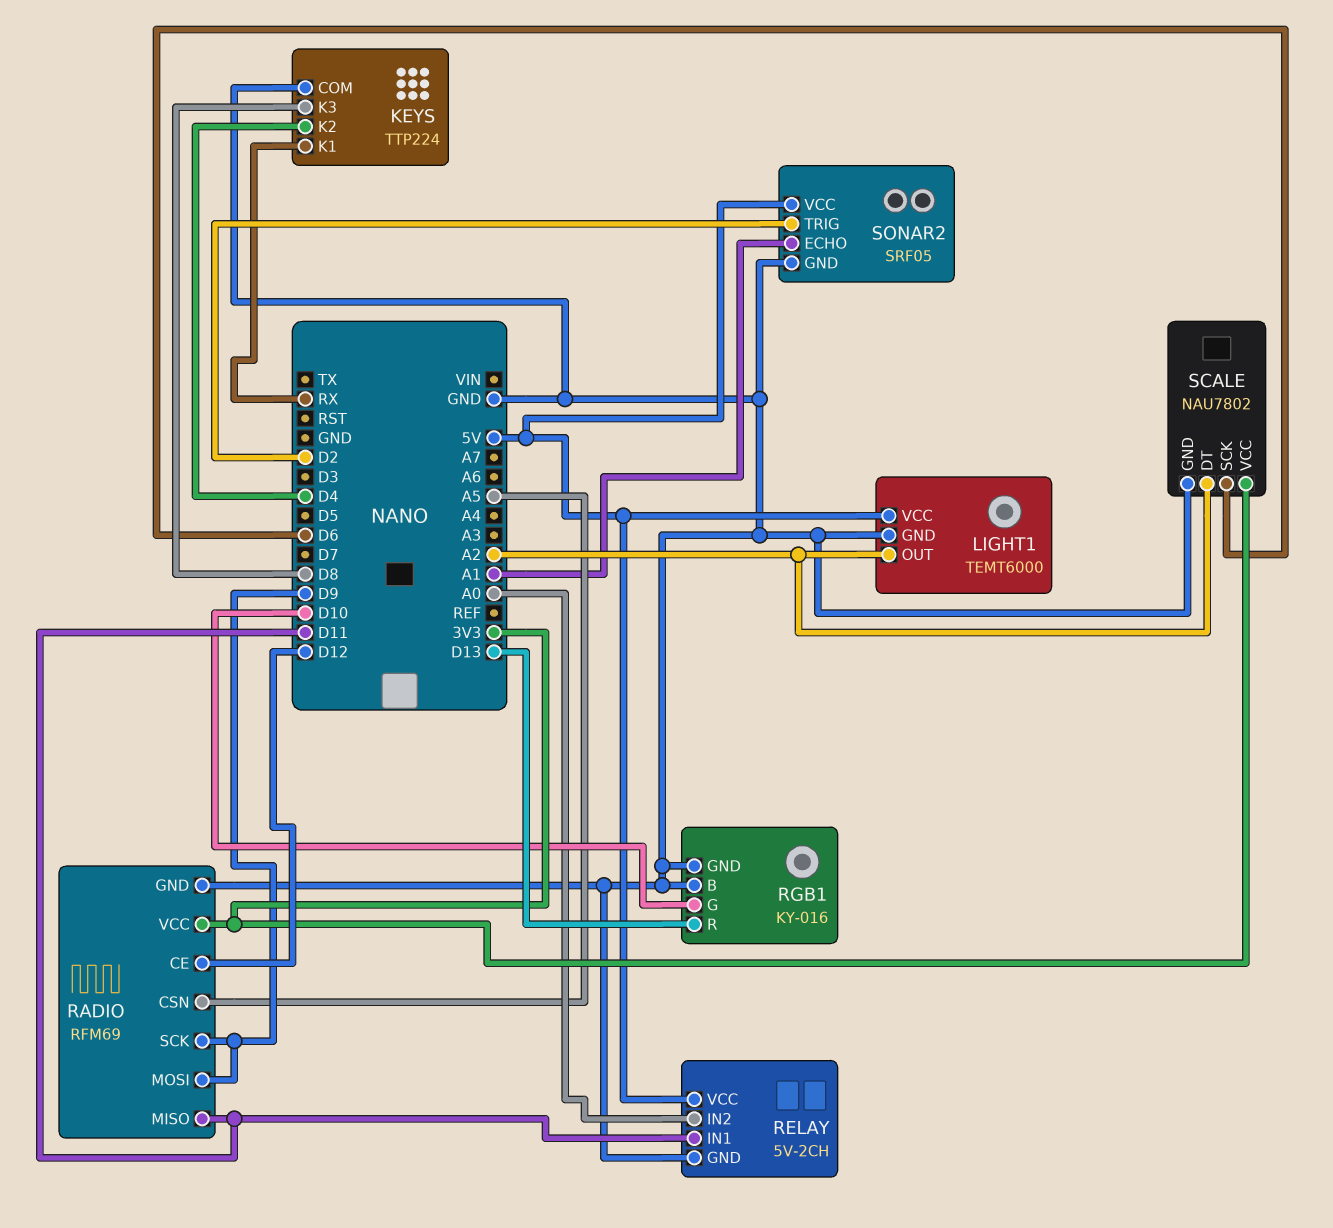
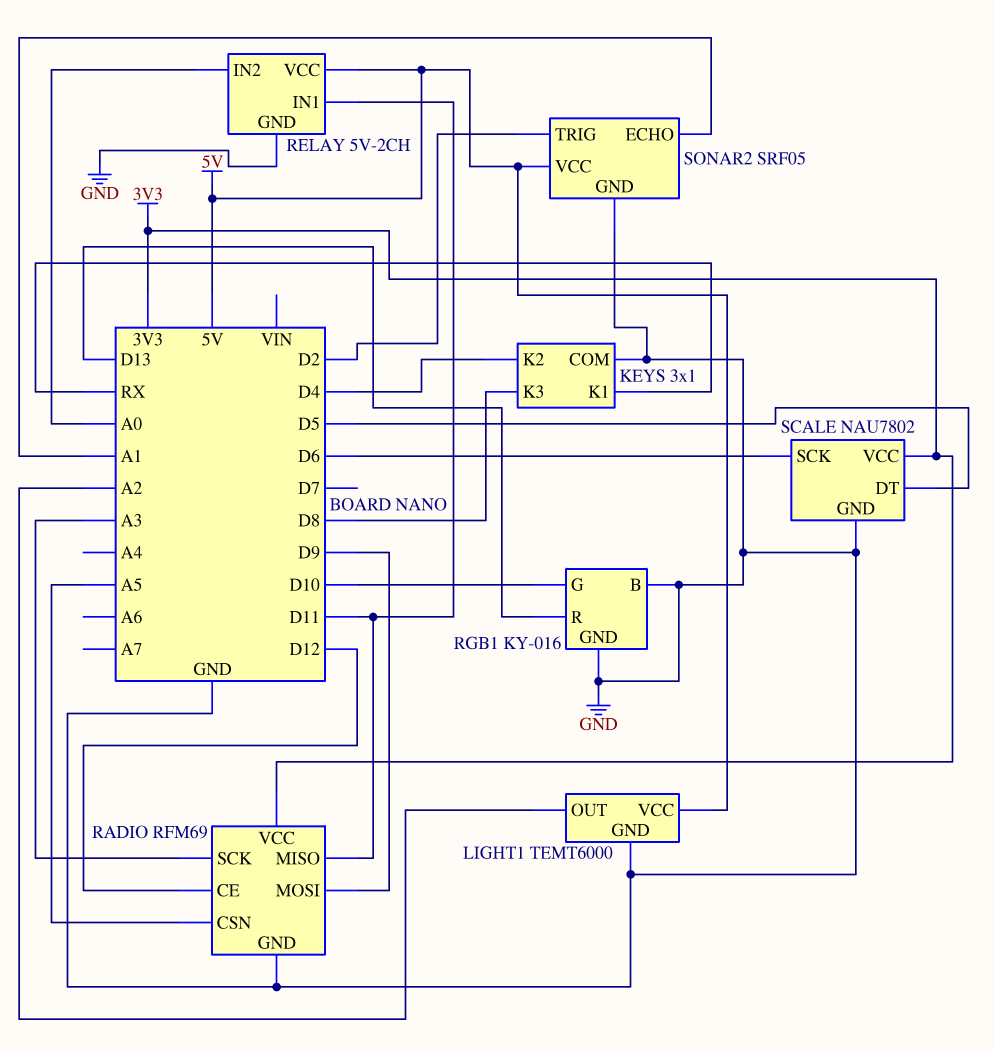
KEYS: TTP224 -> 3x1
RADIO pin SCK: D9 -> A3
SCALE pin DT: A2 -> D5

